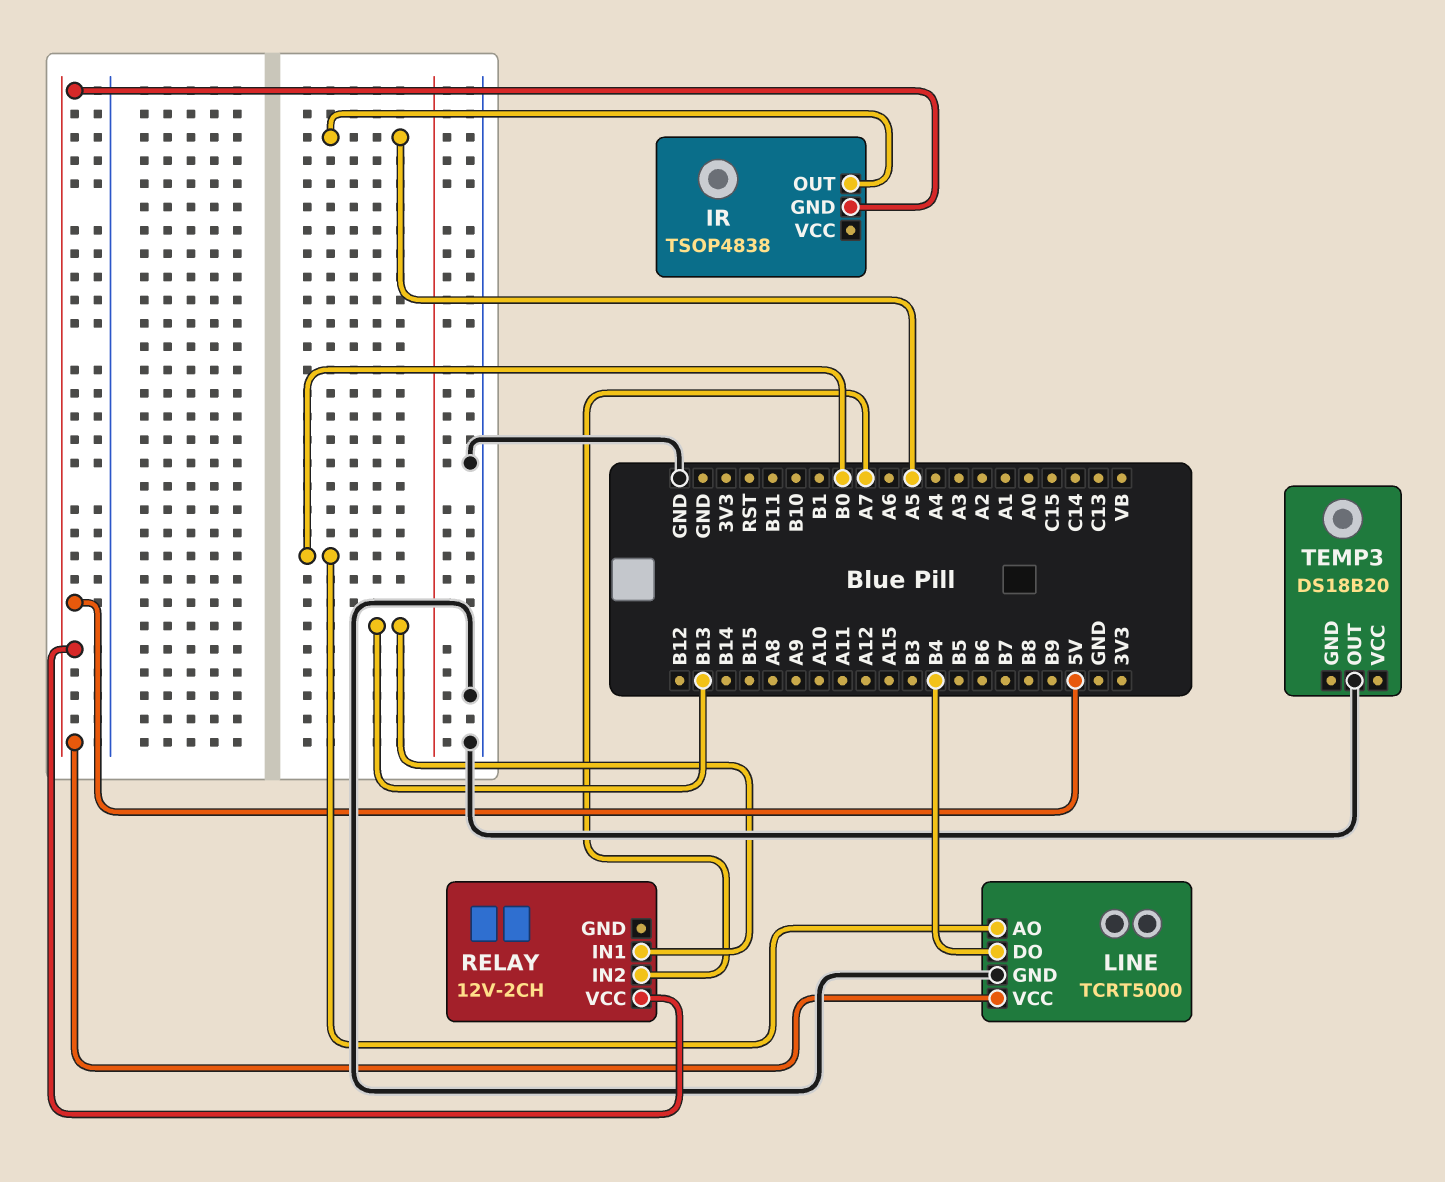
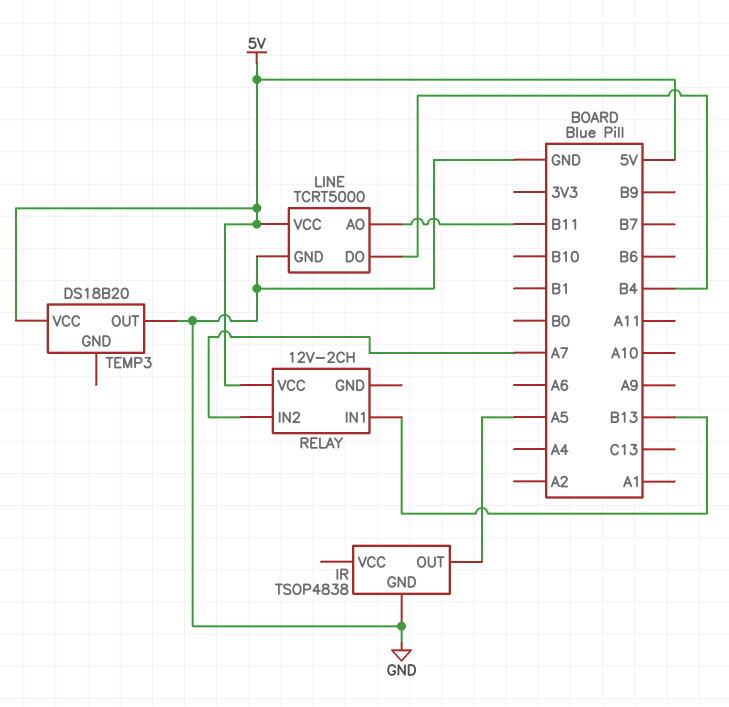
IR pin GND: 5V -> GND
LINE pin AO: B0 -> B11
TEMP3 pin VCC: none -> 5V

